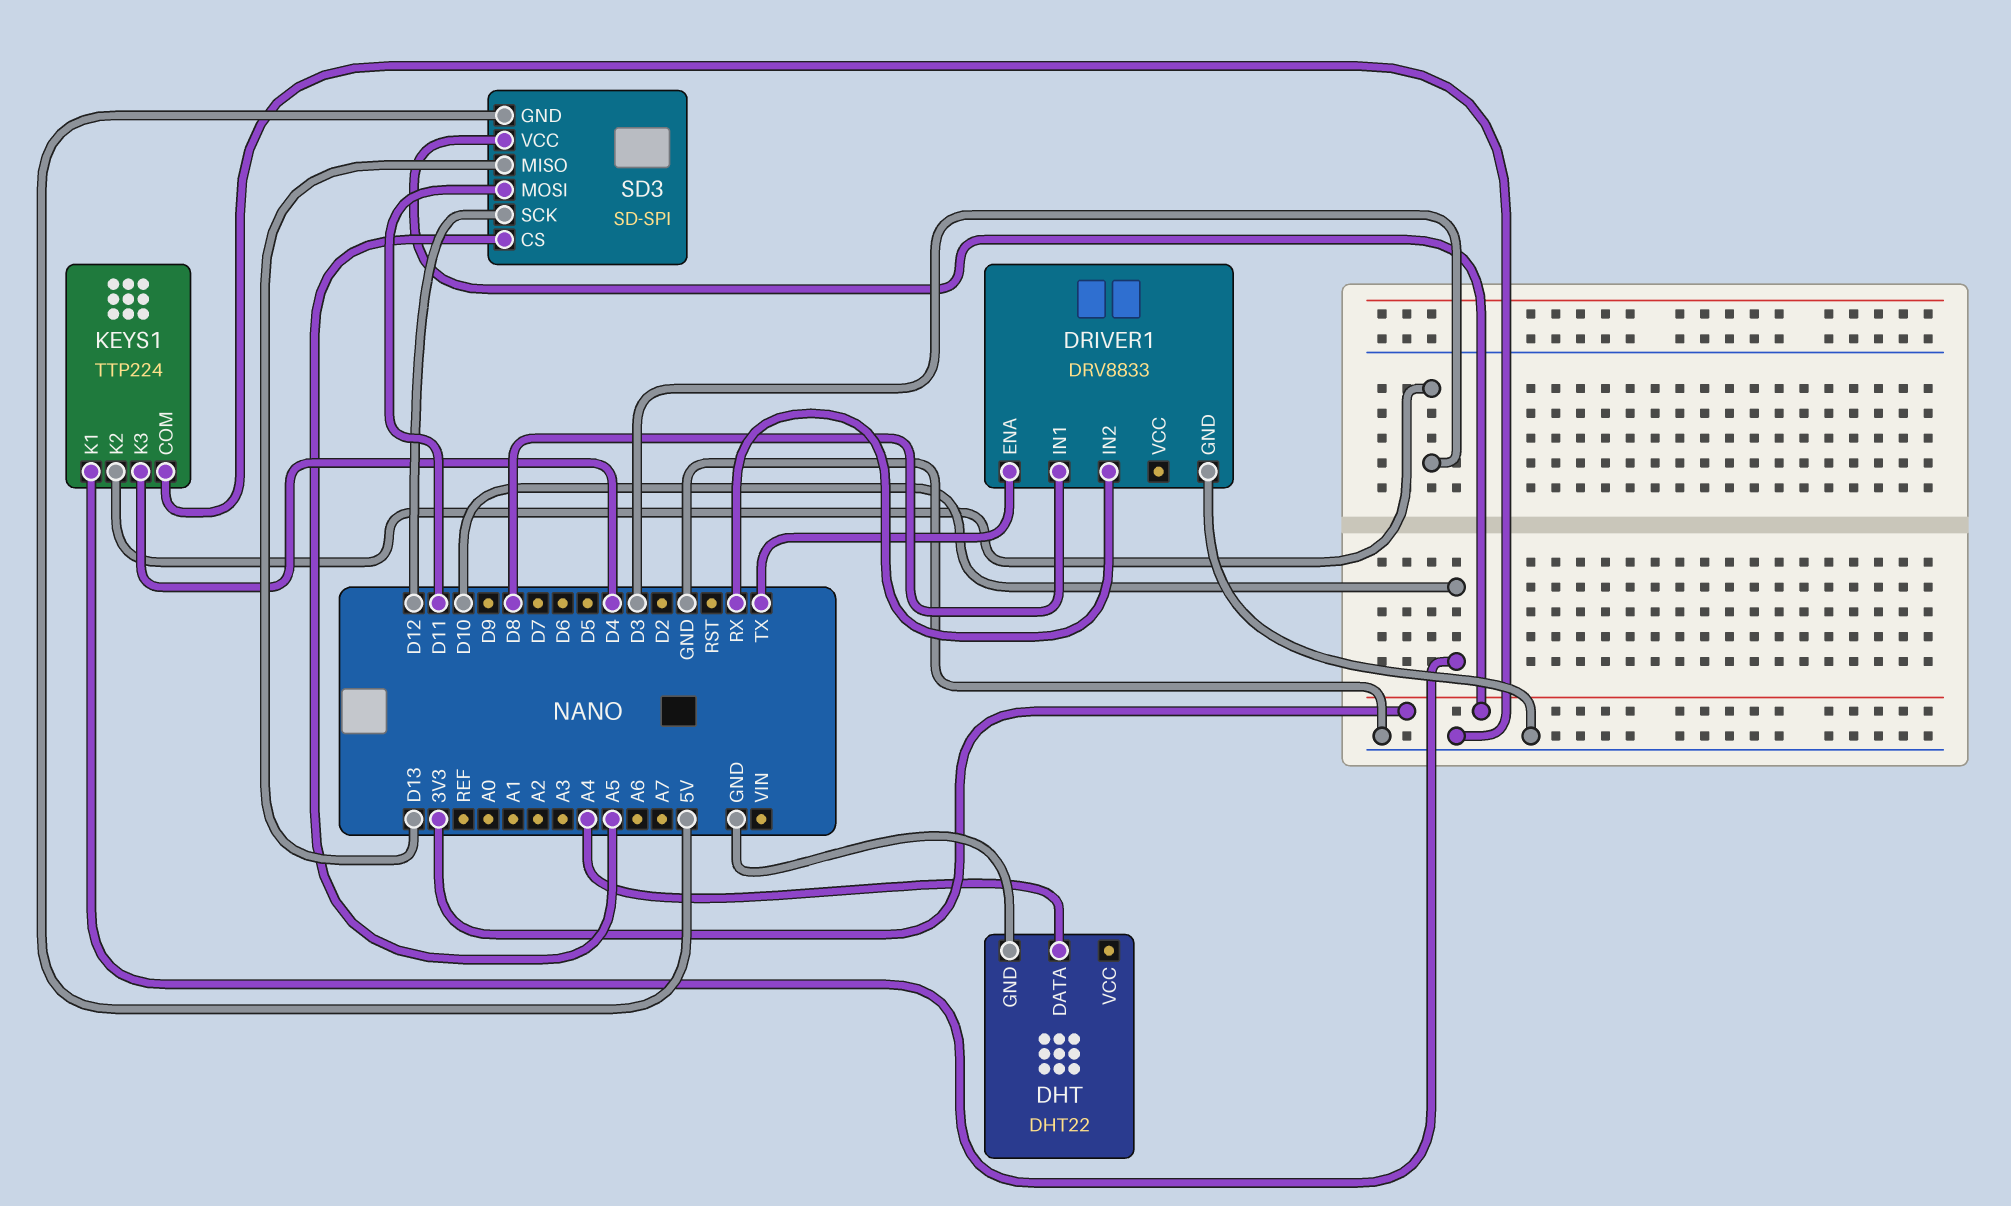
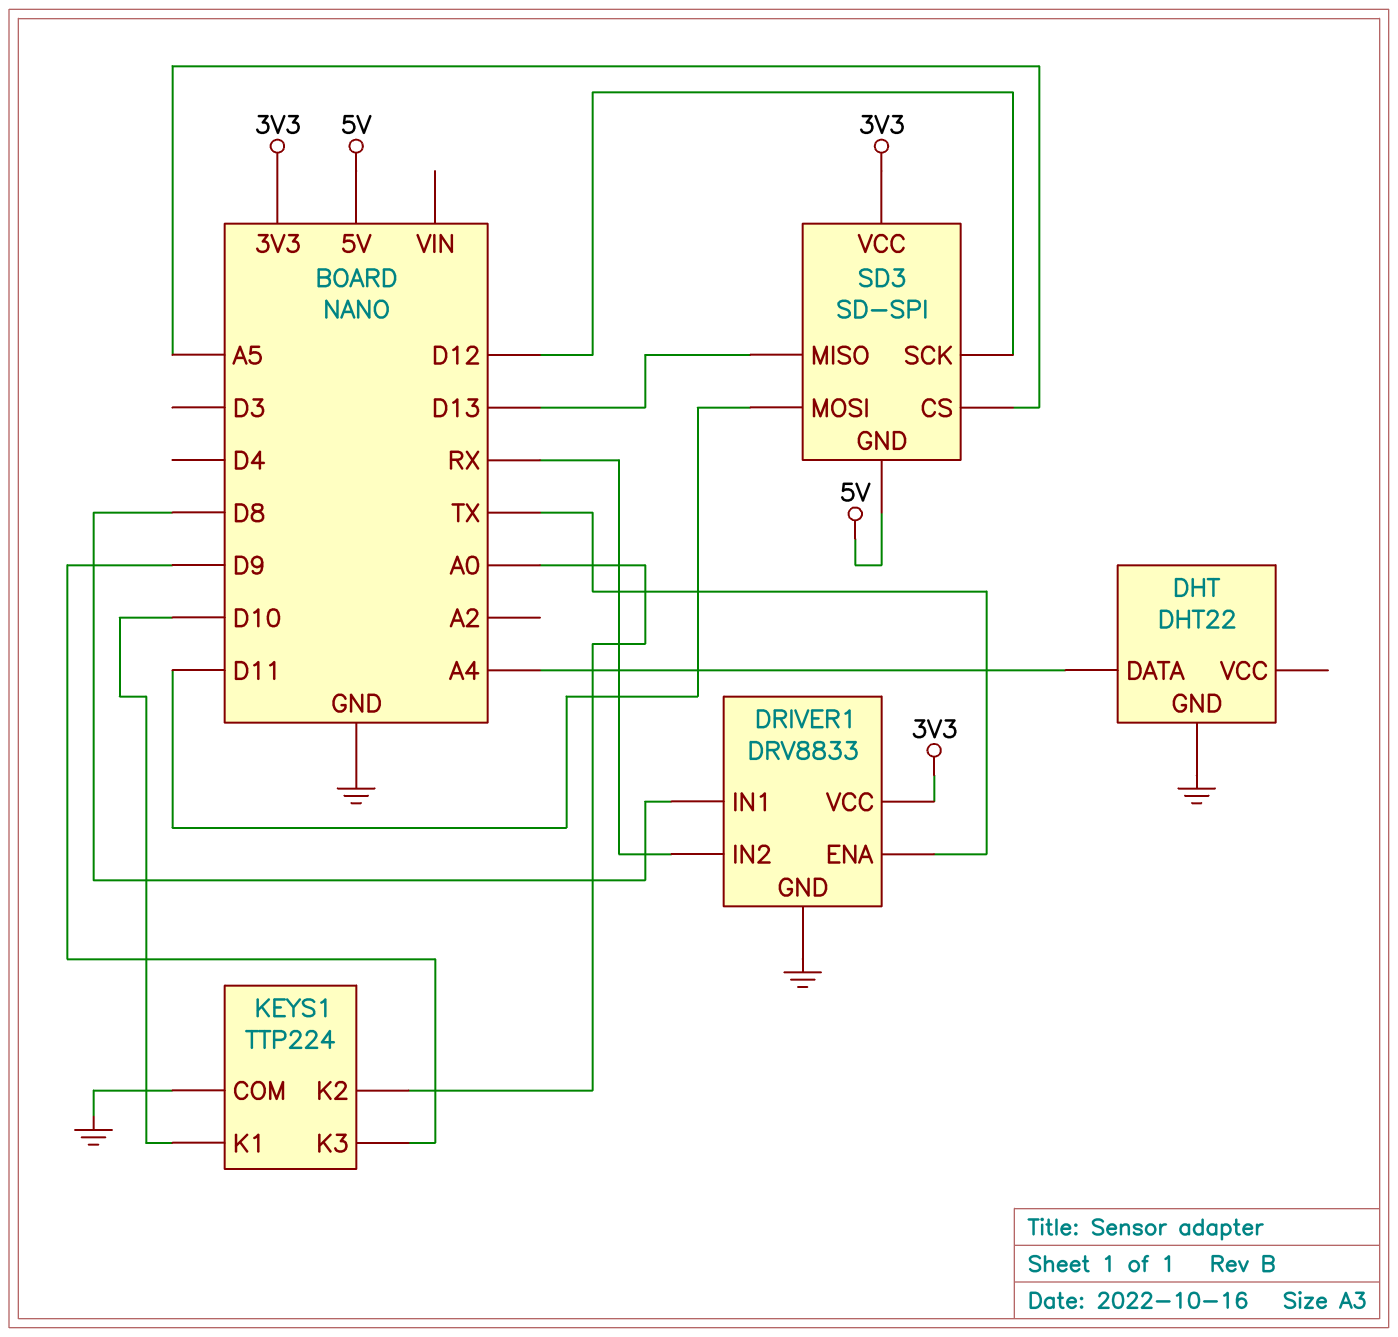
DRIVER1 pin VCC: none -> 3V3
KEYS1 pin K2: D3 -> A0
KEYS1 pin K3: D4 -> D9

